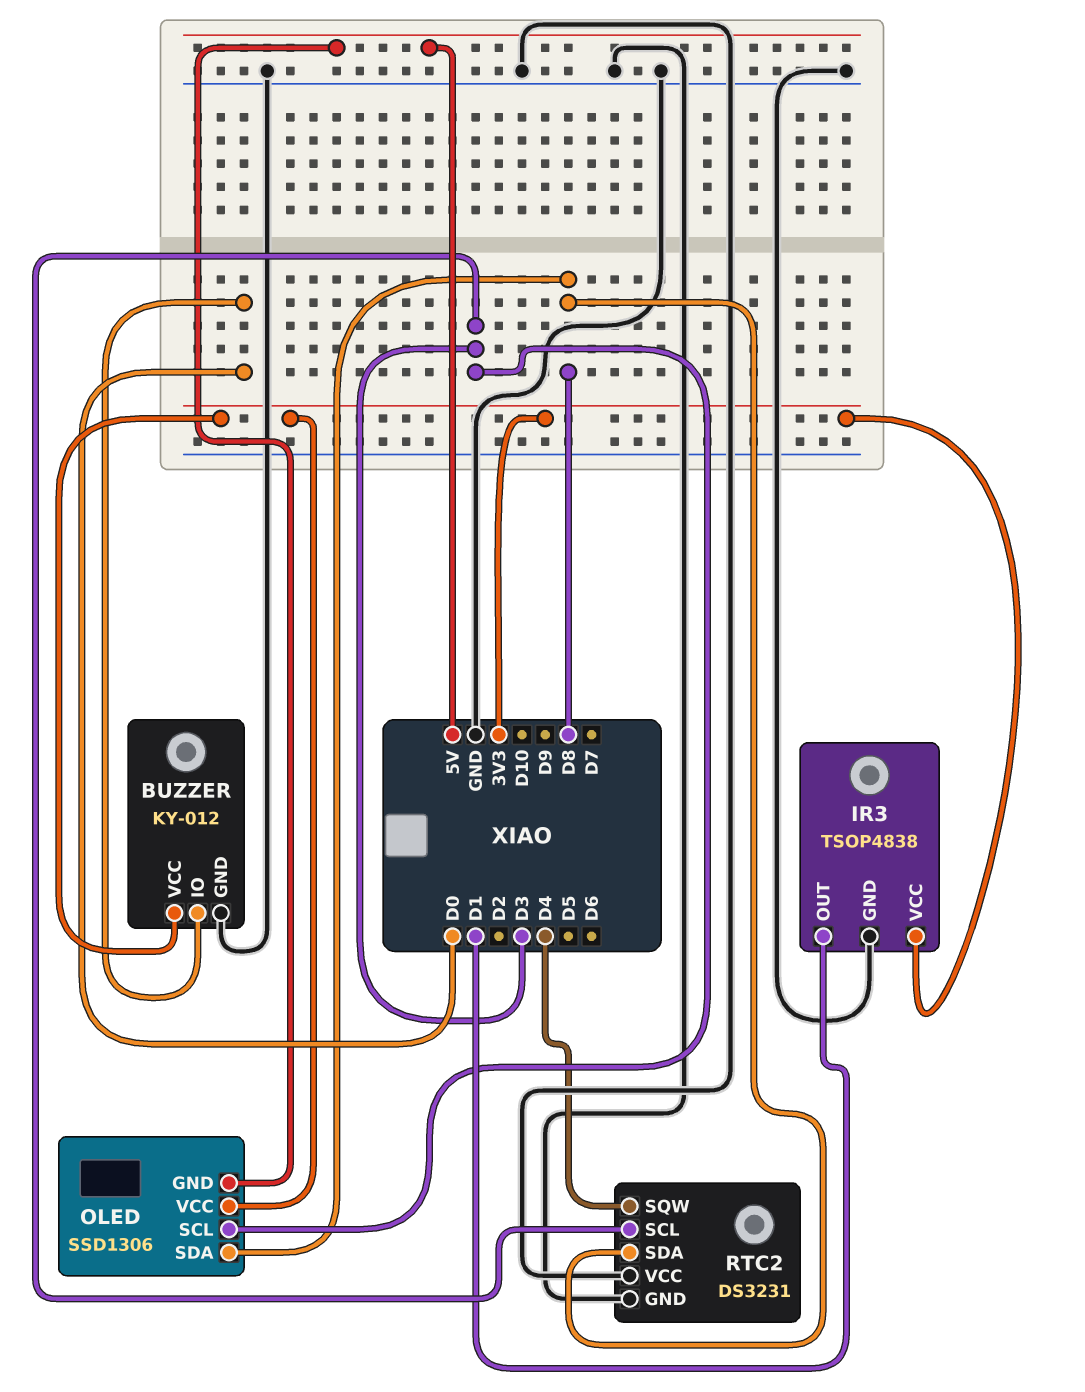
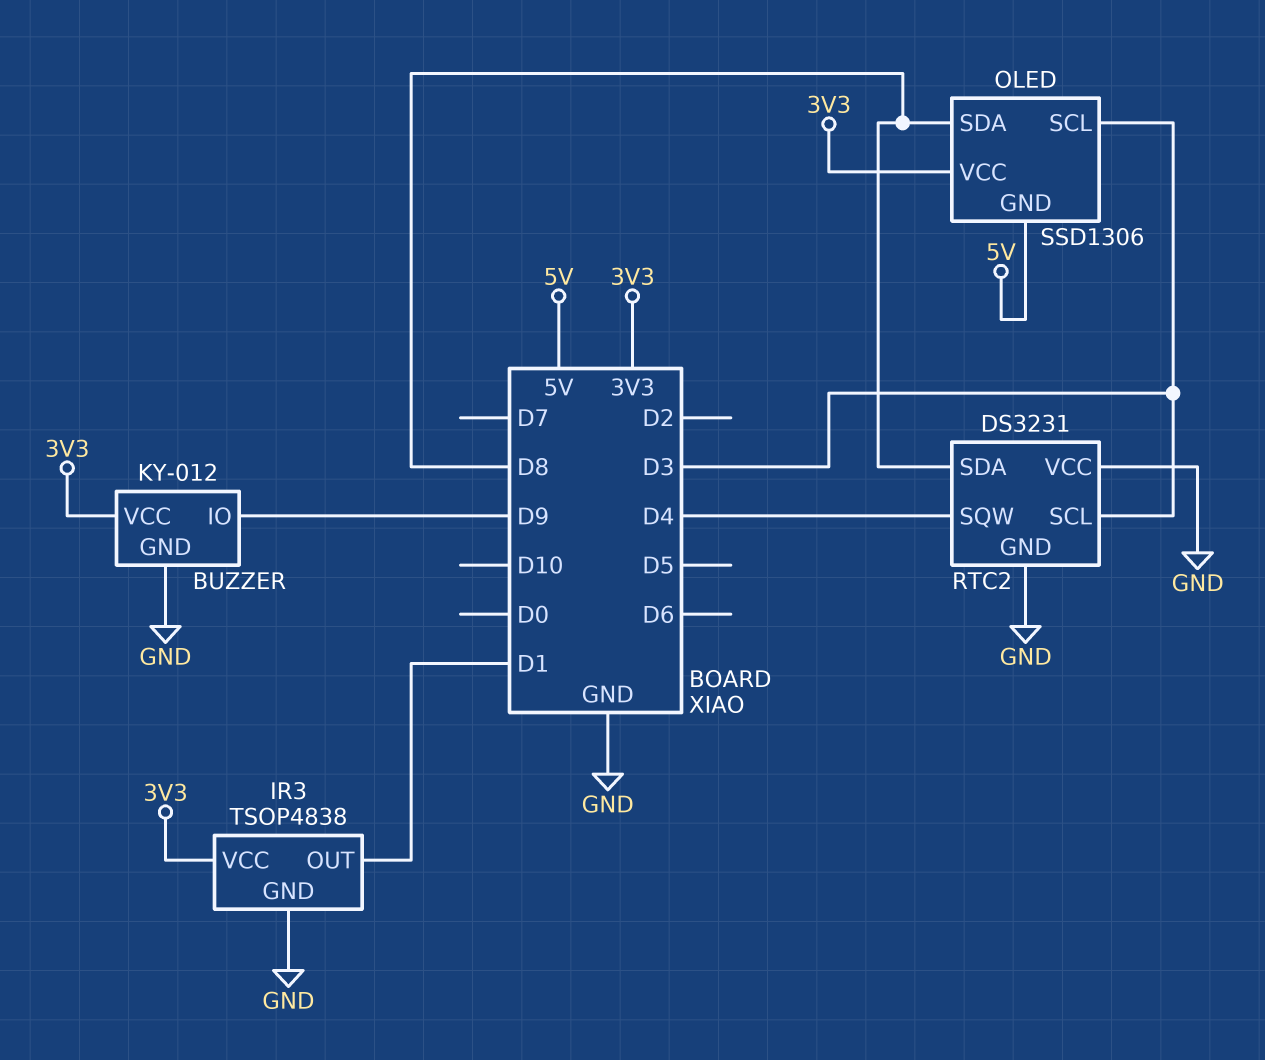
BUZZER pin IO: D0 -> D9

